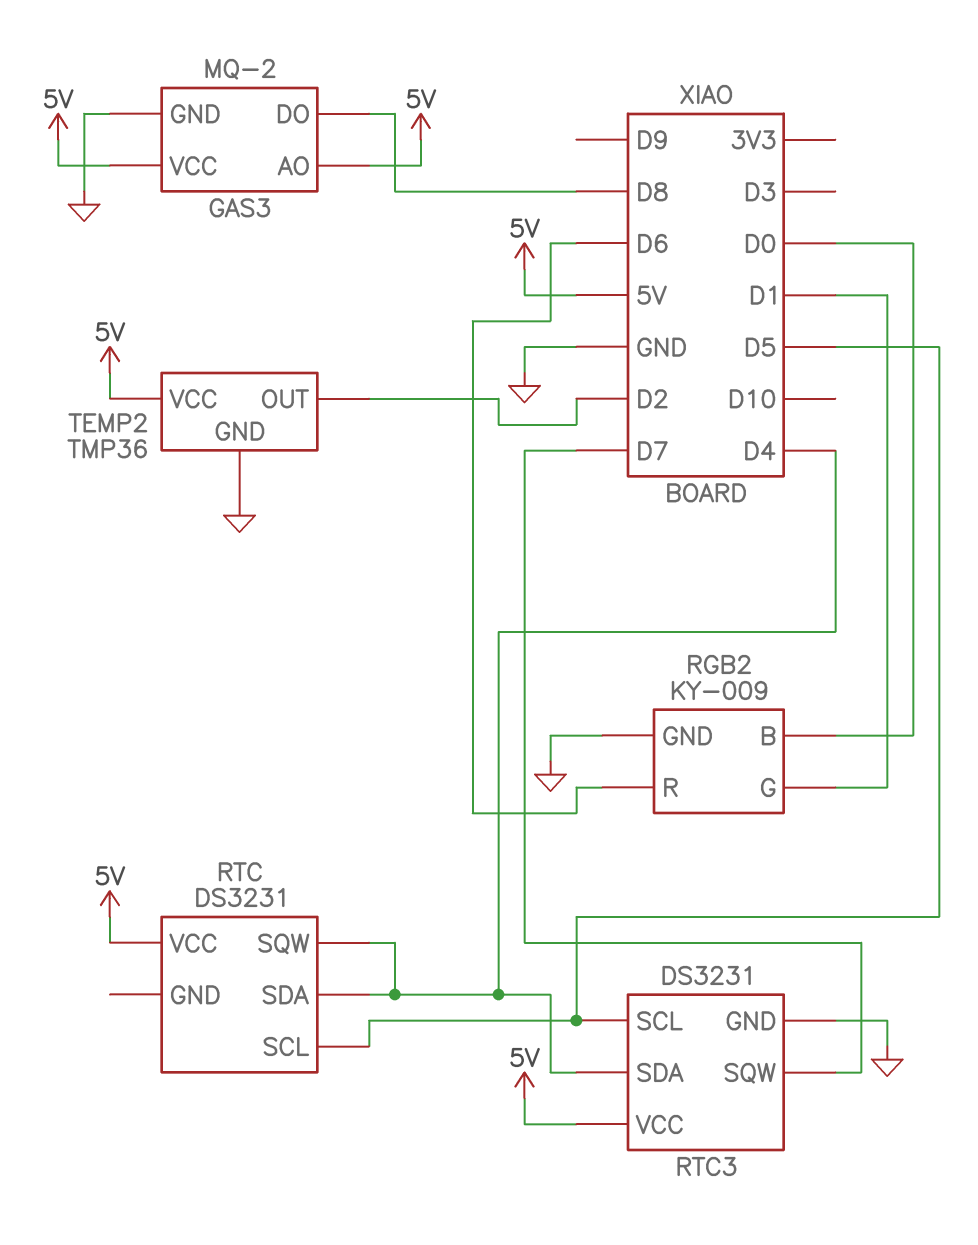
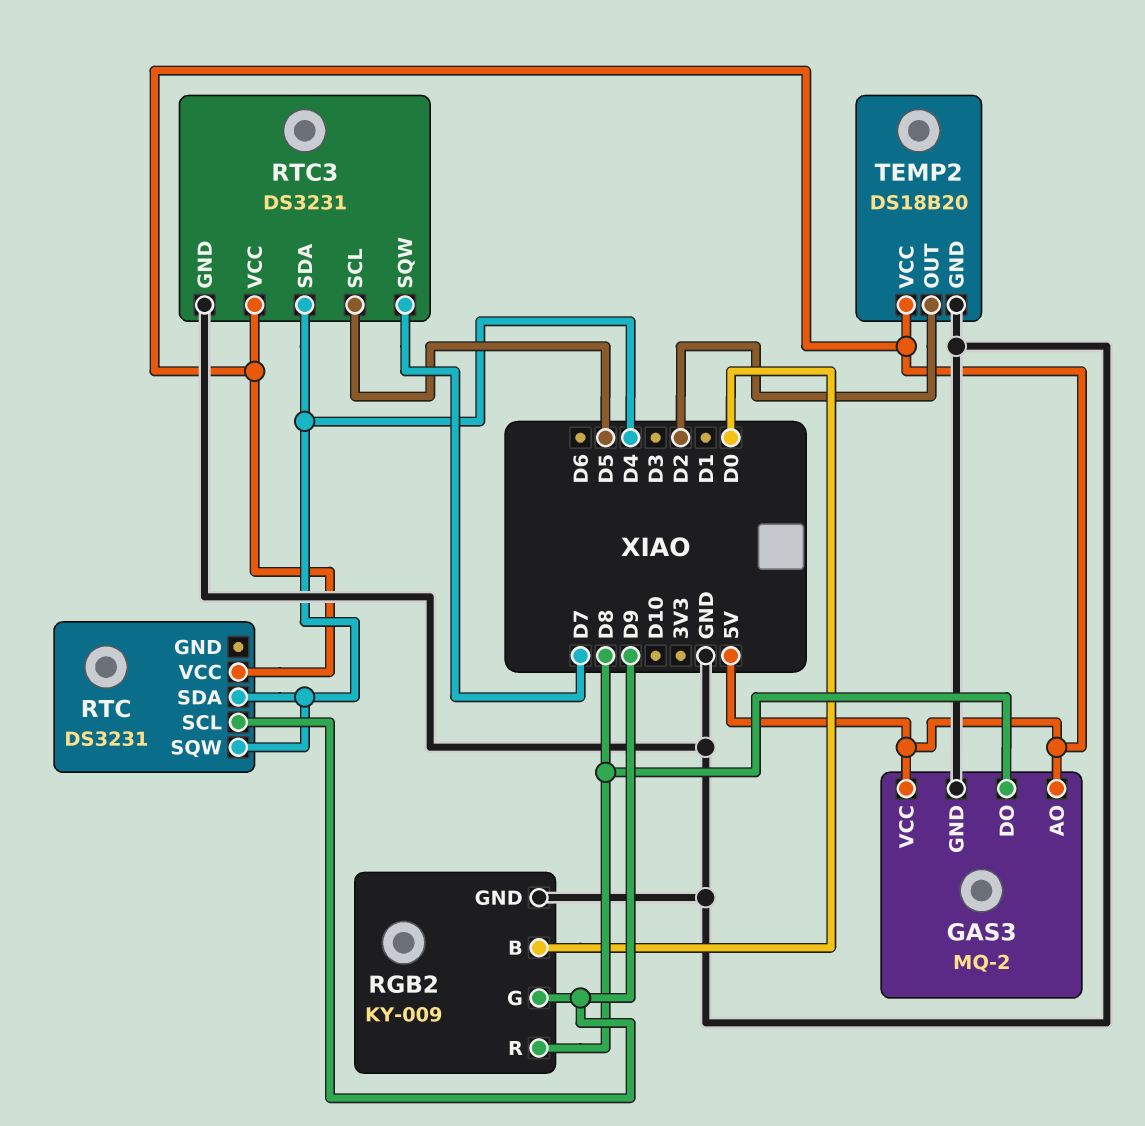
RGB2 pin G: D1 -> D9
RGB2 pin R: D6 -> D8
RTC pin SCL: D5 -> D9
TEMP2: TMP36 -> DS18B20

